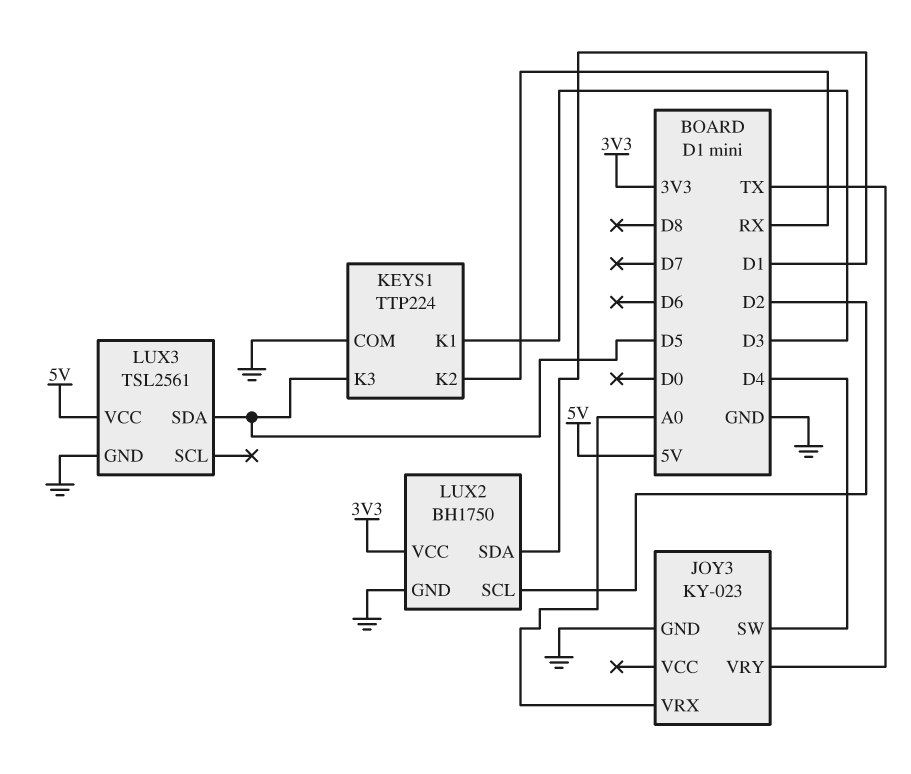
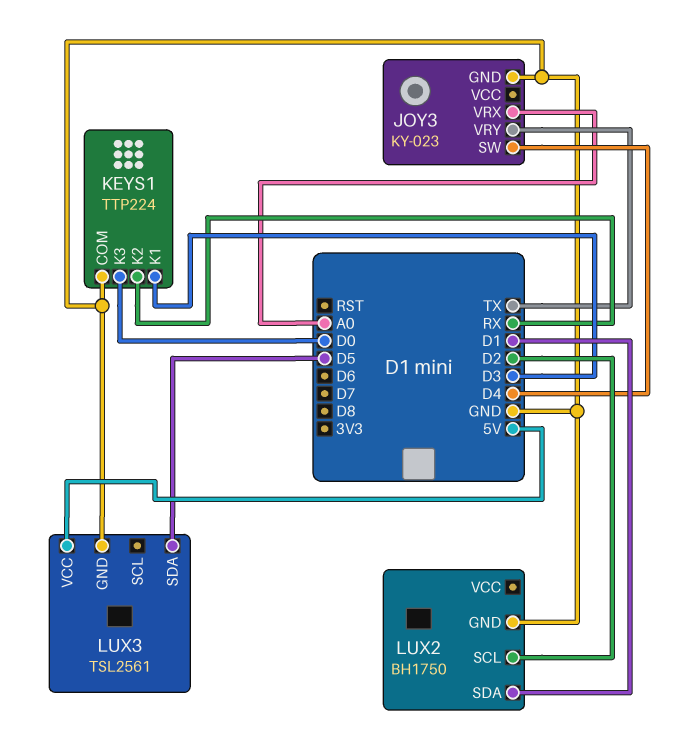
KEYS1 pin K3: D5 -> D0
LUX2 pin VCC: 3V3 -> none

